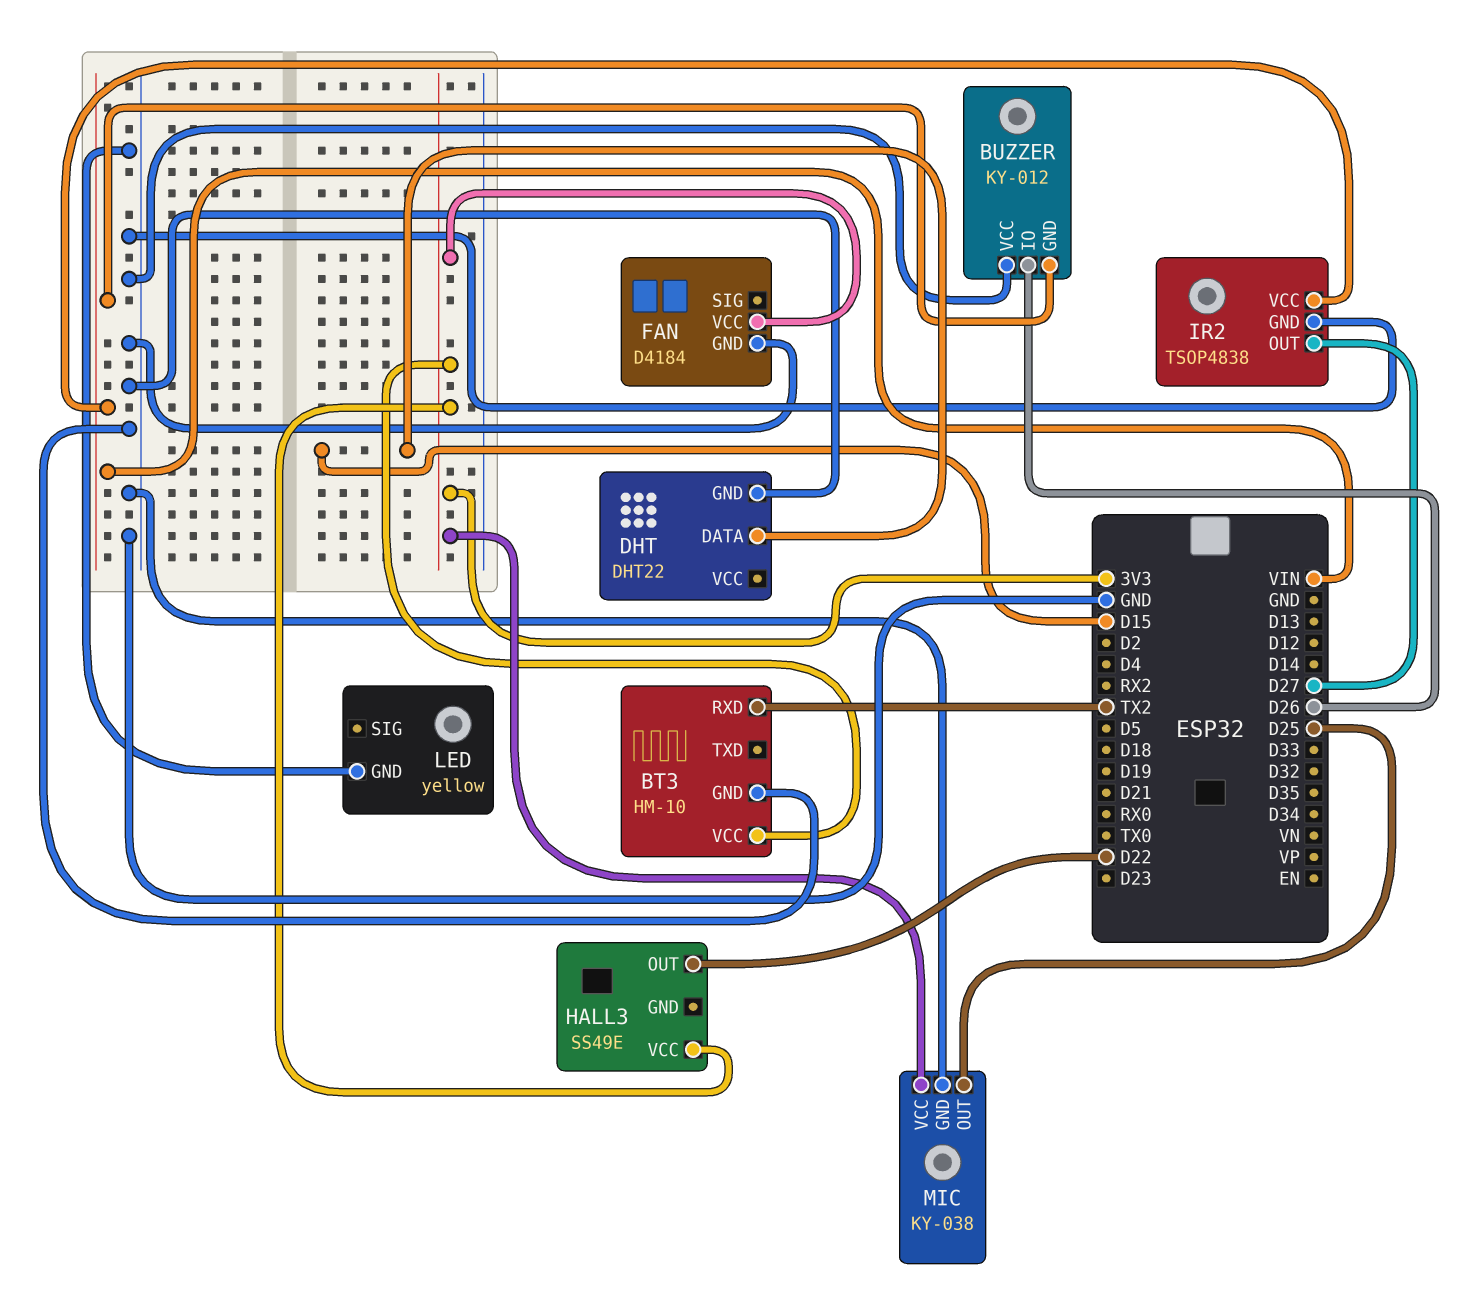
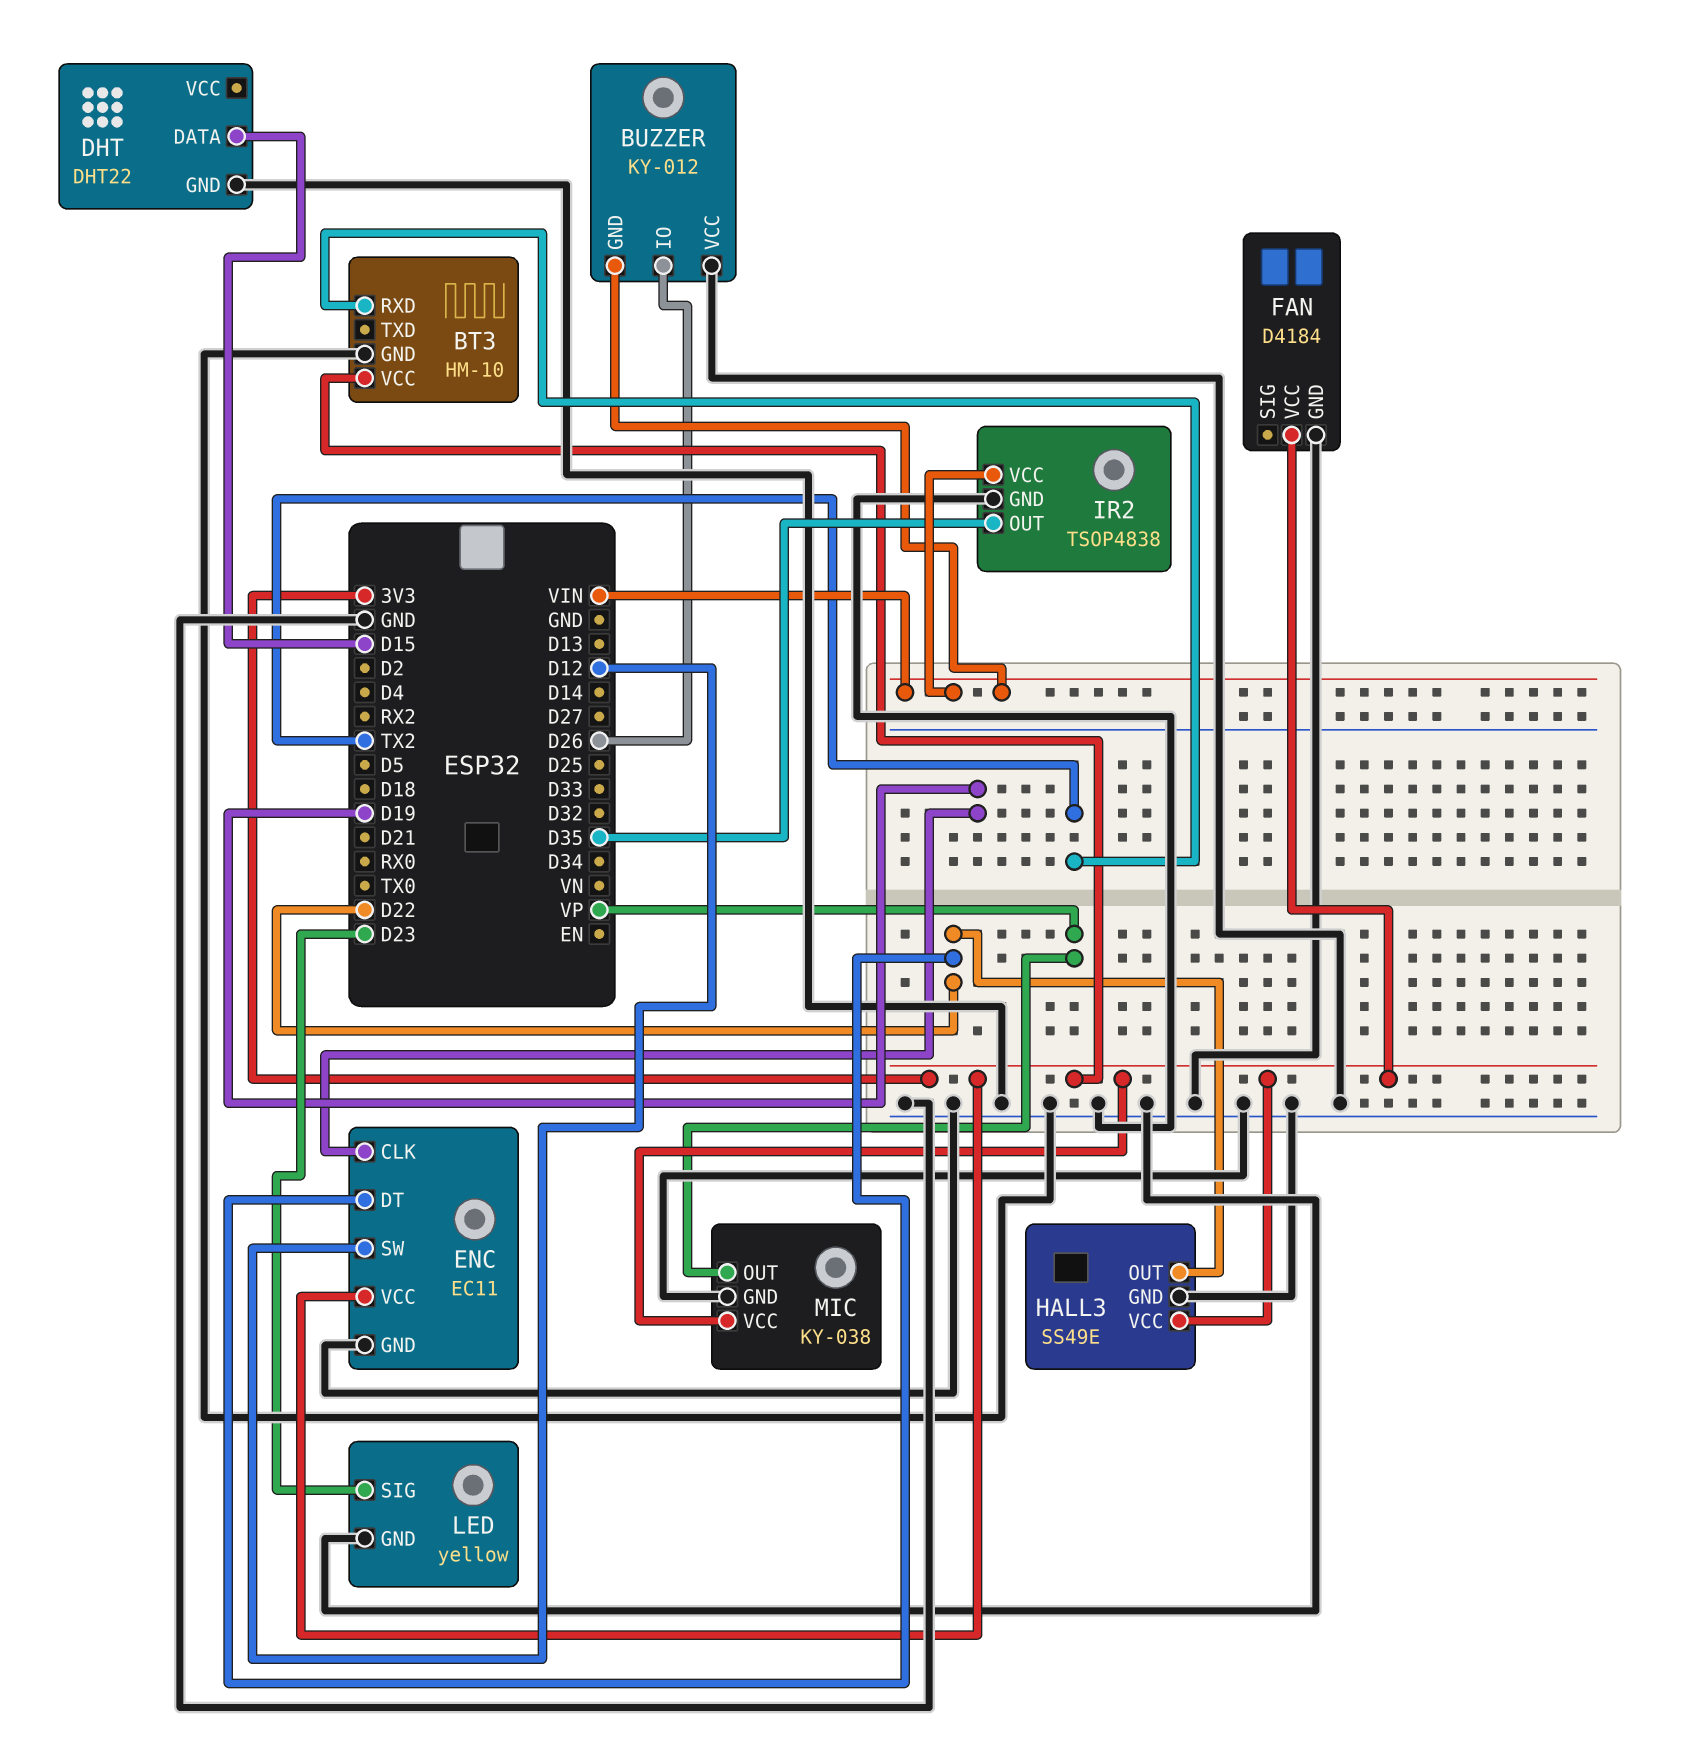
ENC: none -> EC11
ENC pin CLK: none -> D19
ENC pin DT: none -> D22
ENC pin GND: none -> GND
ENC pin SW: none -> D12
ENC pin VCC: none -> 3V3
HALL3 pin GND: none -> GND
IR2 pin OUT: D27 -> D35
LED pin SIG: none -> D23
MIC pin OUT: D25 -> VP

